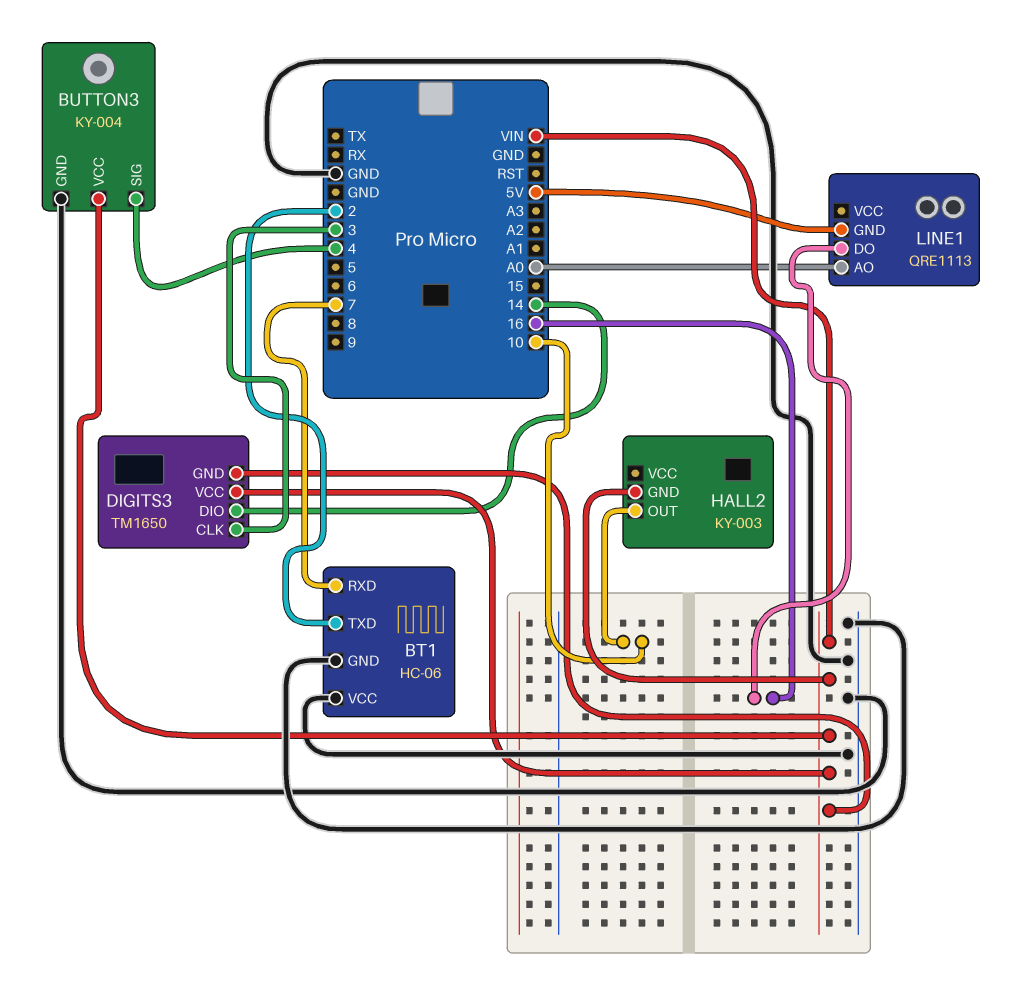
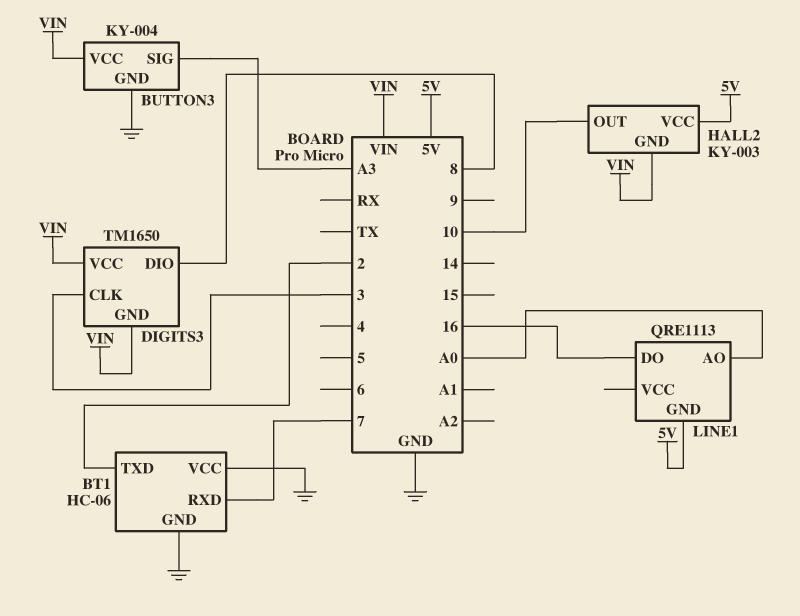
BUTTON3 pin SIG: 4 -> A3
DIGITS3 pin DIO: 14 -> 8
HALL2 pin VCC: none -> 5V

